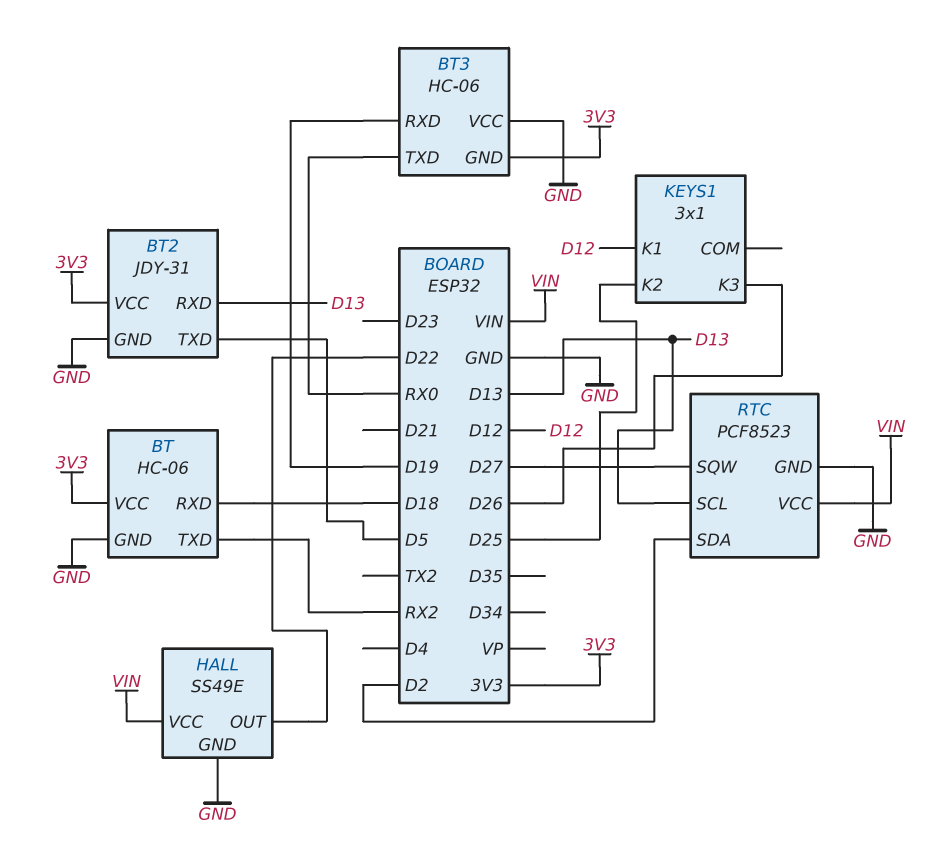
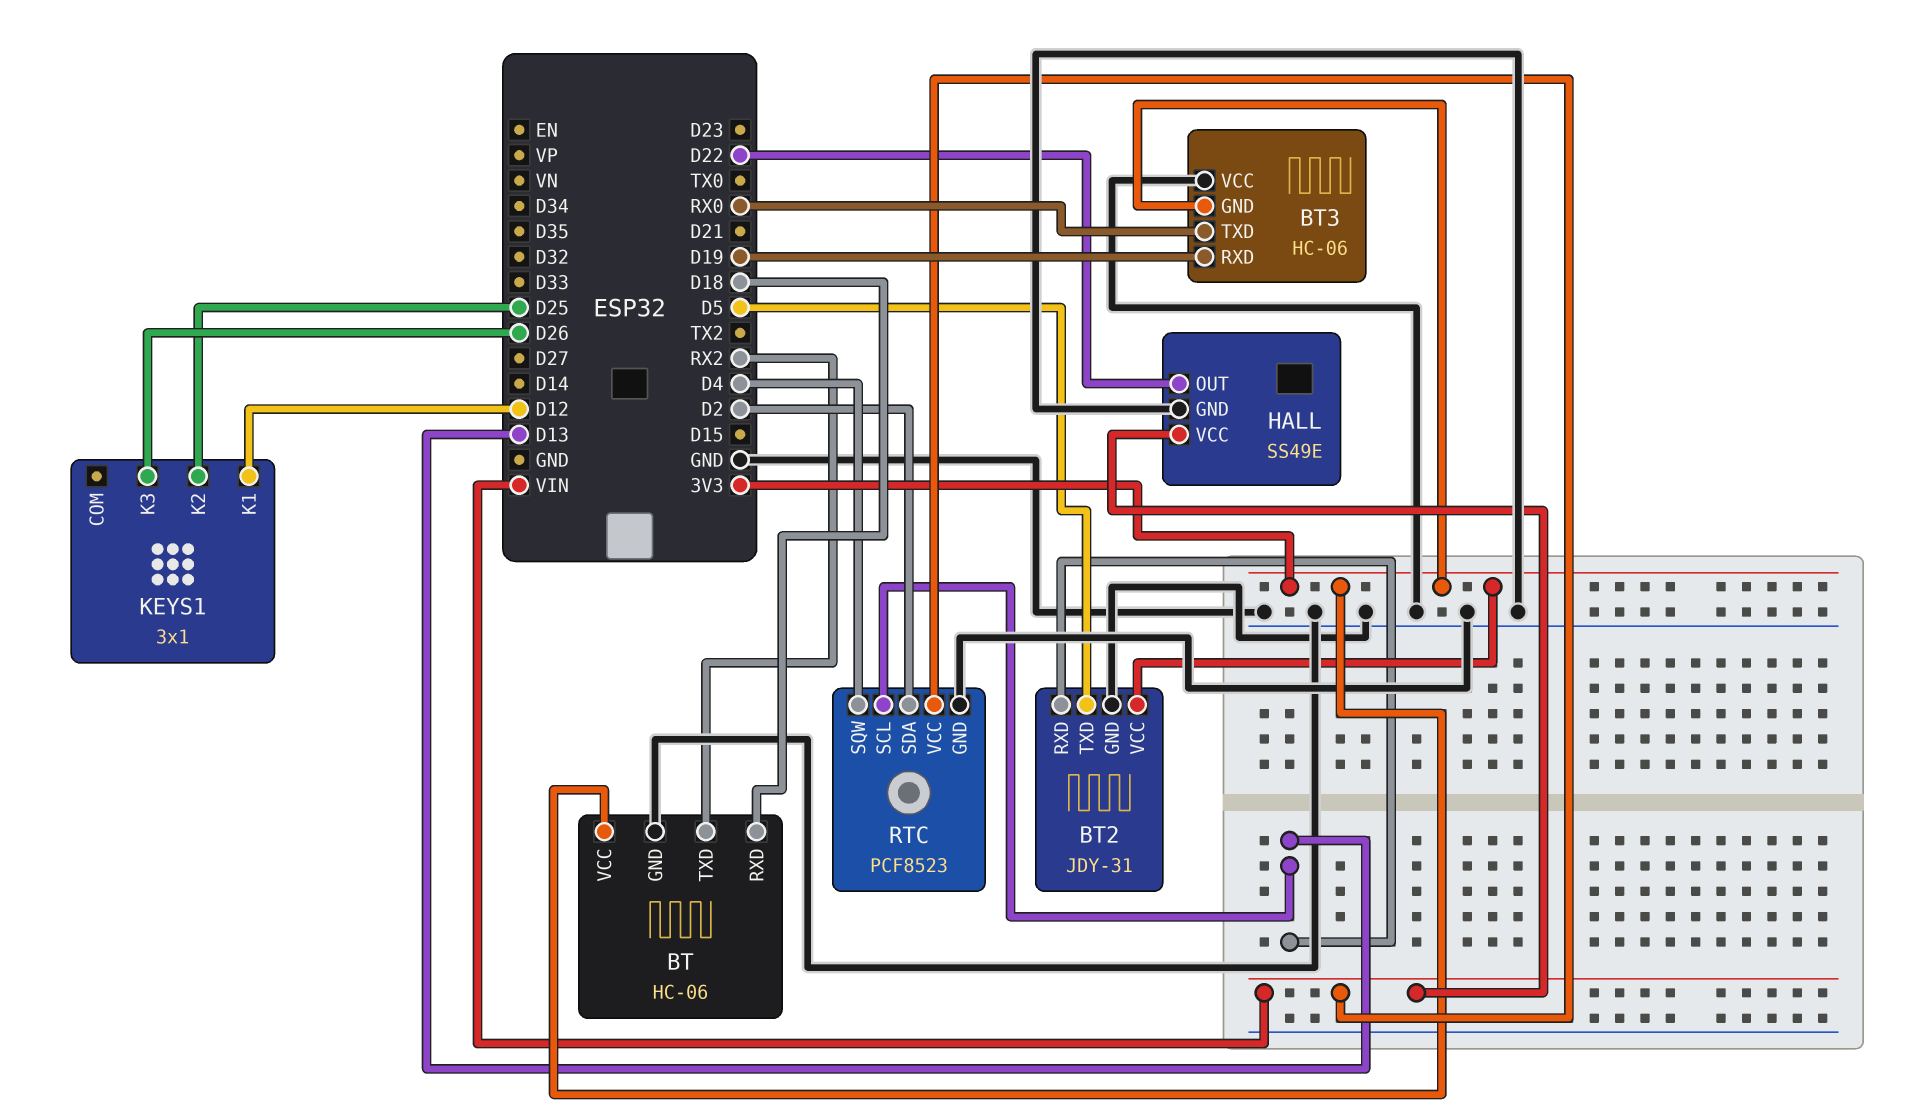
RTC pin SQW: D27 -> D4

